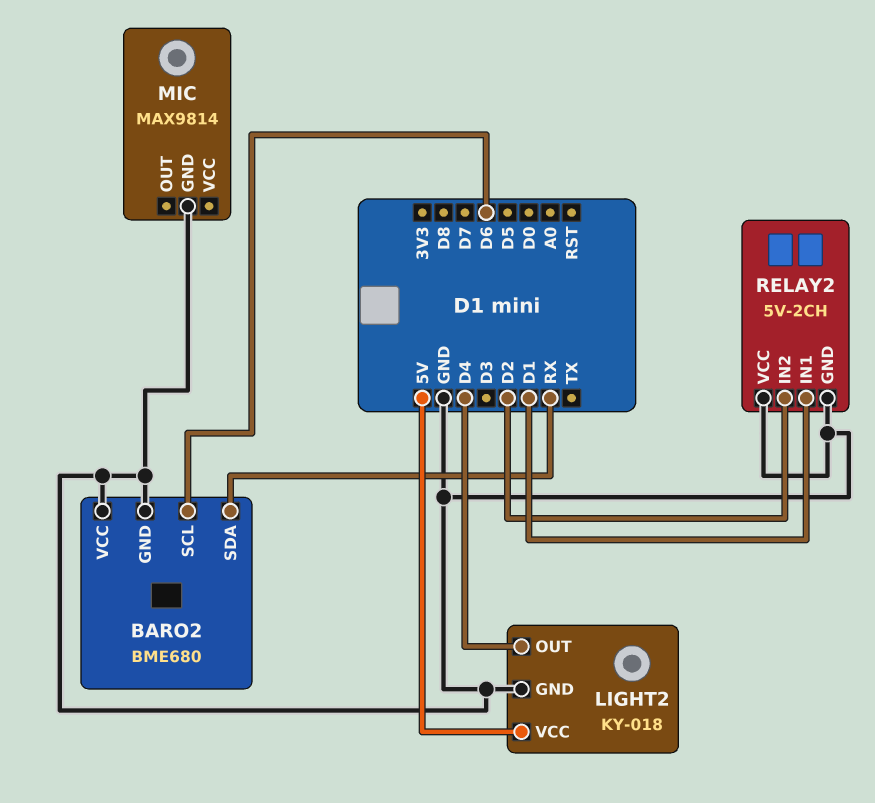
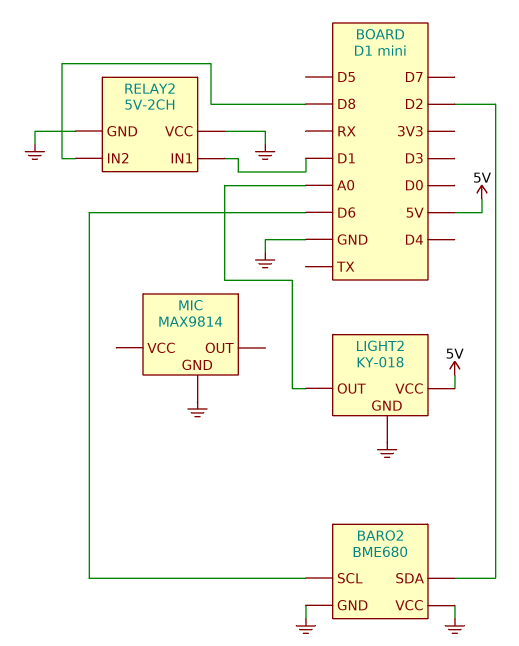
BARO2 pin SDA: RX -> D2
LIGHT2 pin OUT: D4 -> A0
RELAY2 pin IN2: D2 -> D8

